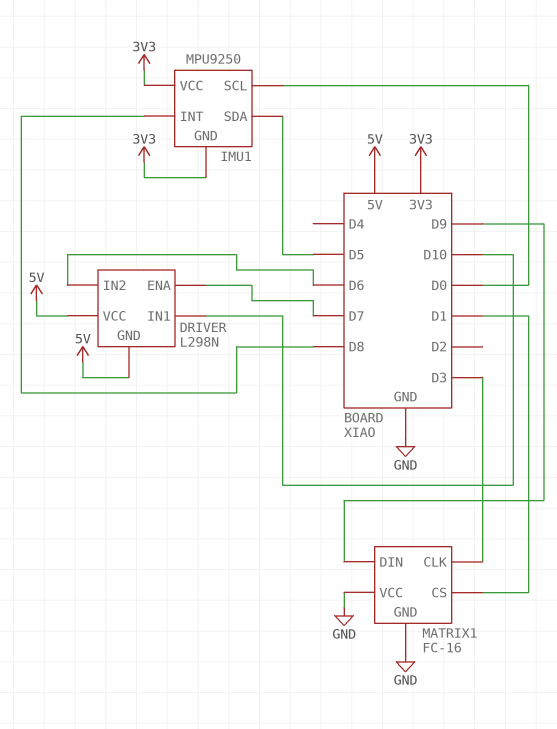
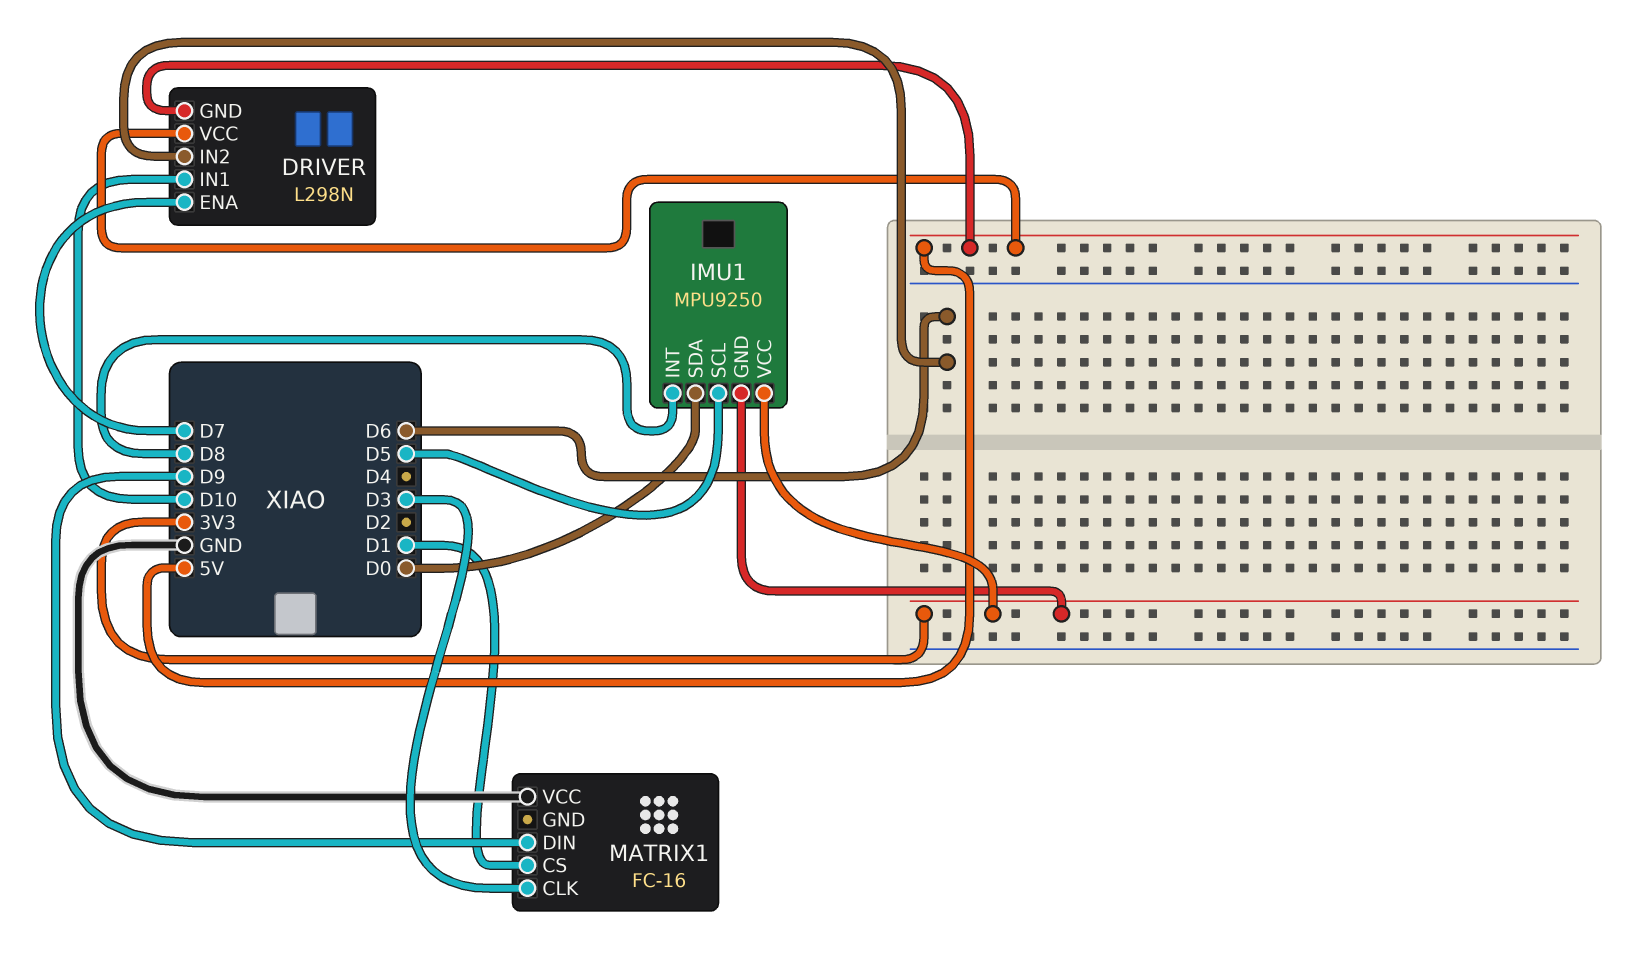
IMU1 pin SCL: D0 -> D5
IMU1 pin SDA: D5 -> D0
MATRIX1 pin GND: GND -> none

